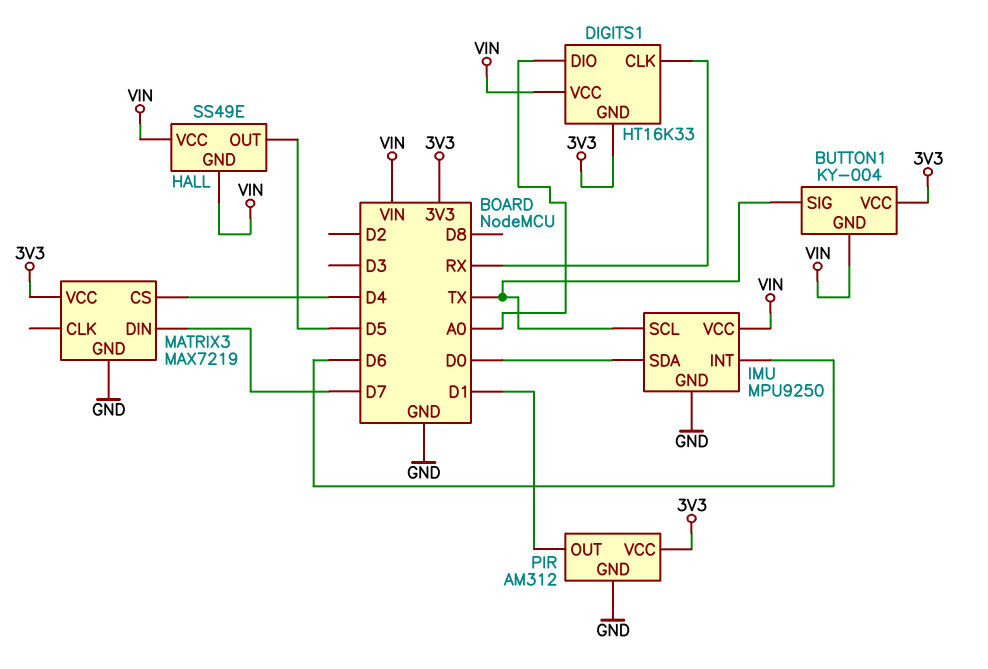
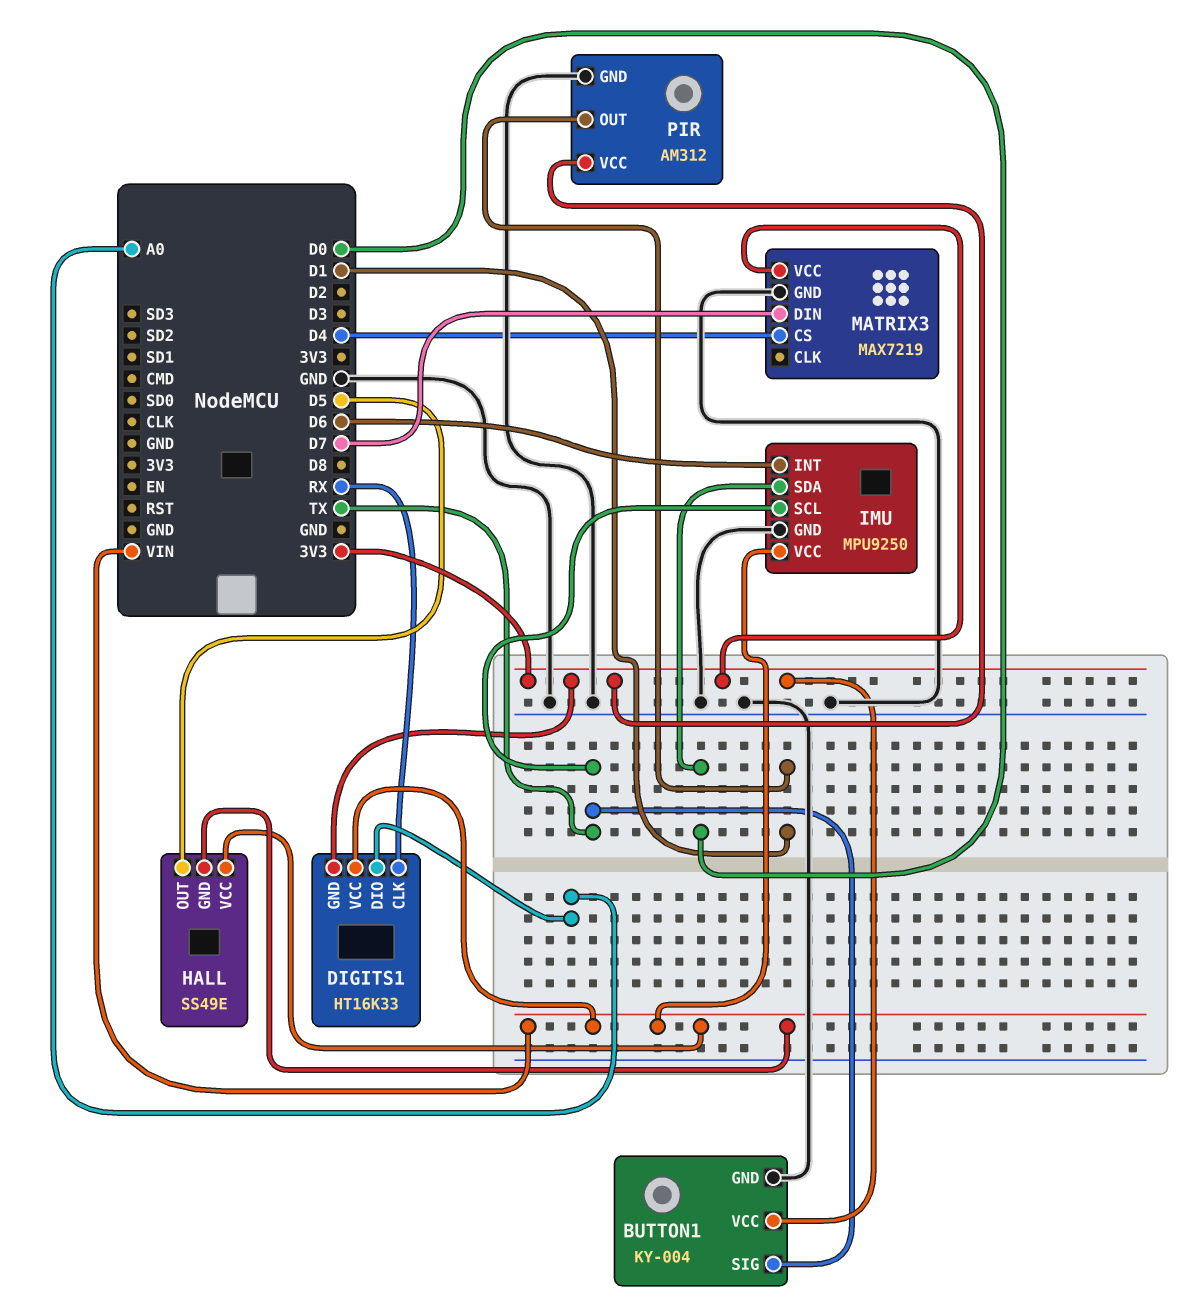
BUTTON1 pin GND: VIN -> GND

